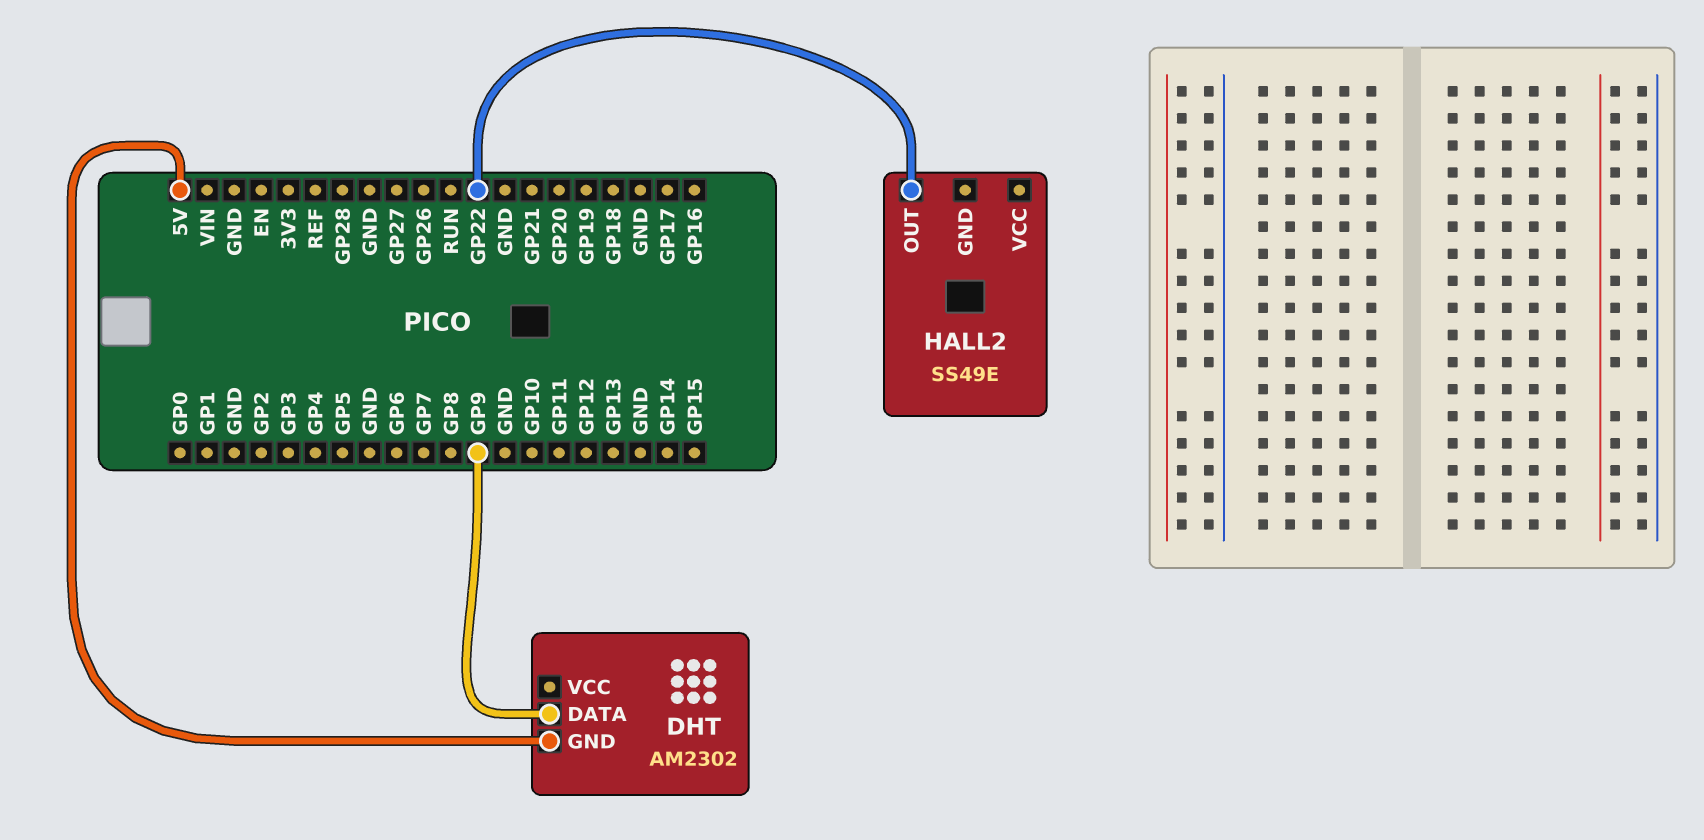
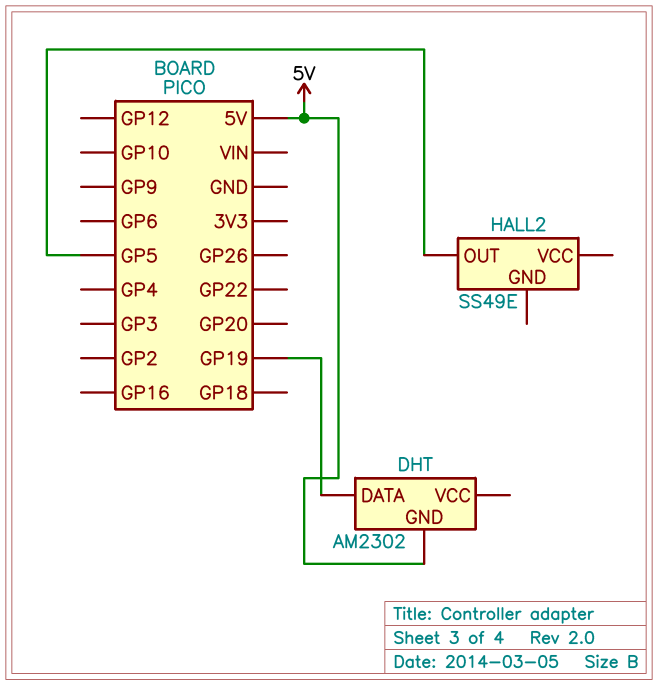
DHT pin DATA: GP9 -> GP19
HALL2 pin OUT: GP22 -> GP5

